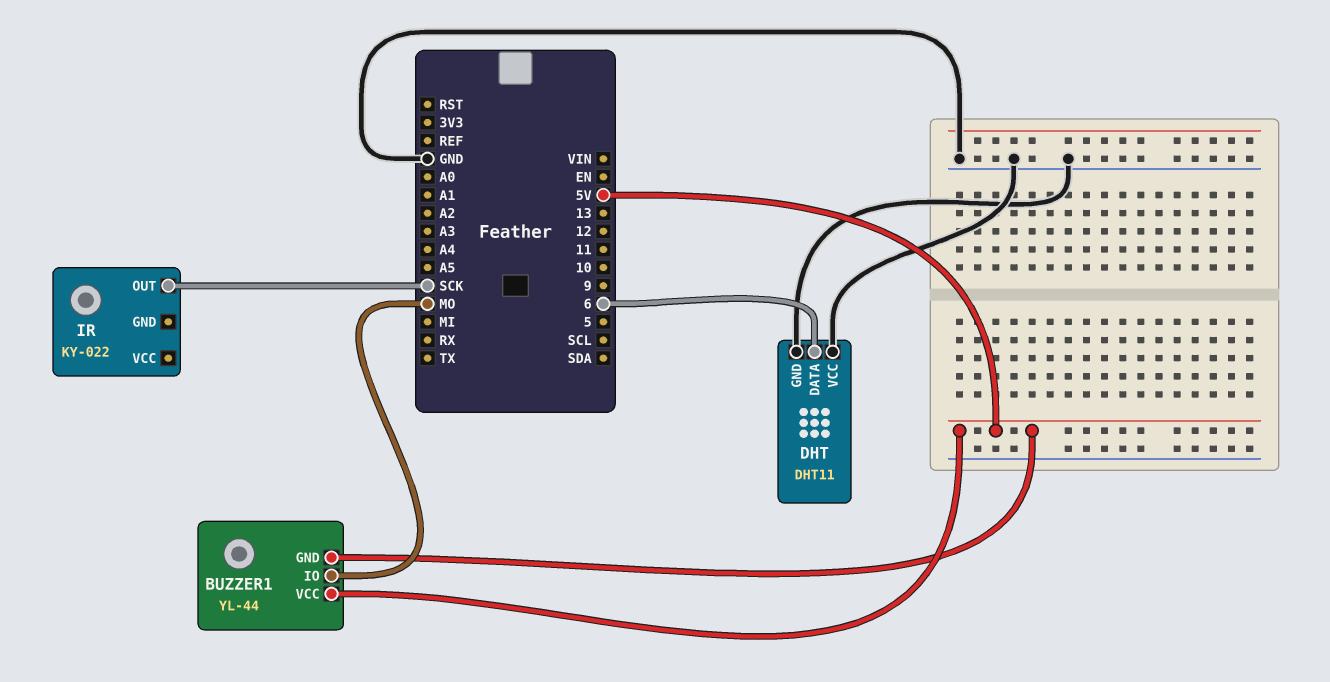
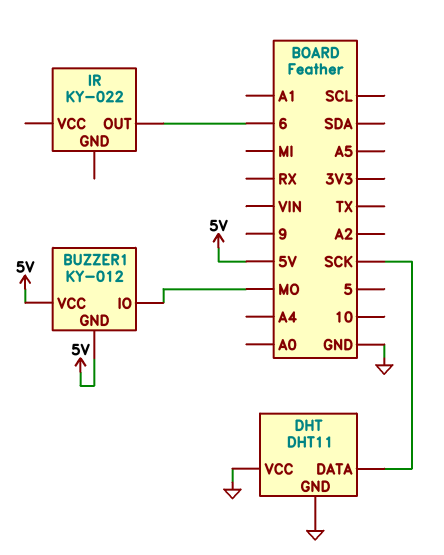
BUZZER1: YL-44 -> KY-012
DHT pin DATA: 6 -> SCK
IR pin OUT: SCK -> 6

